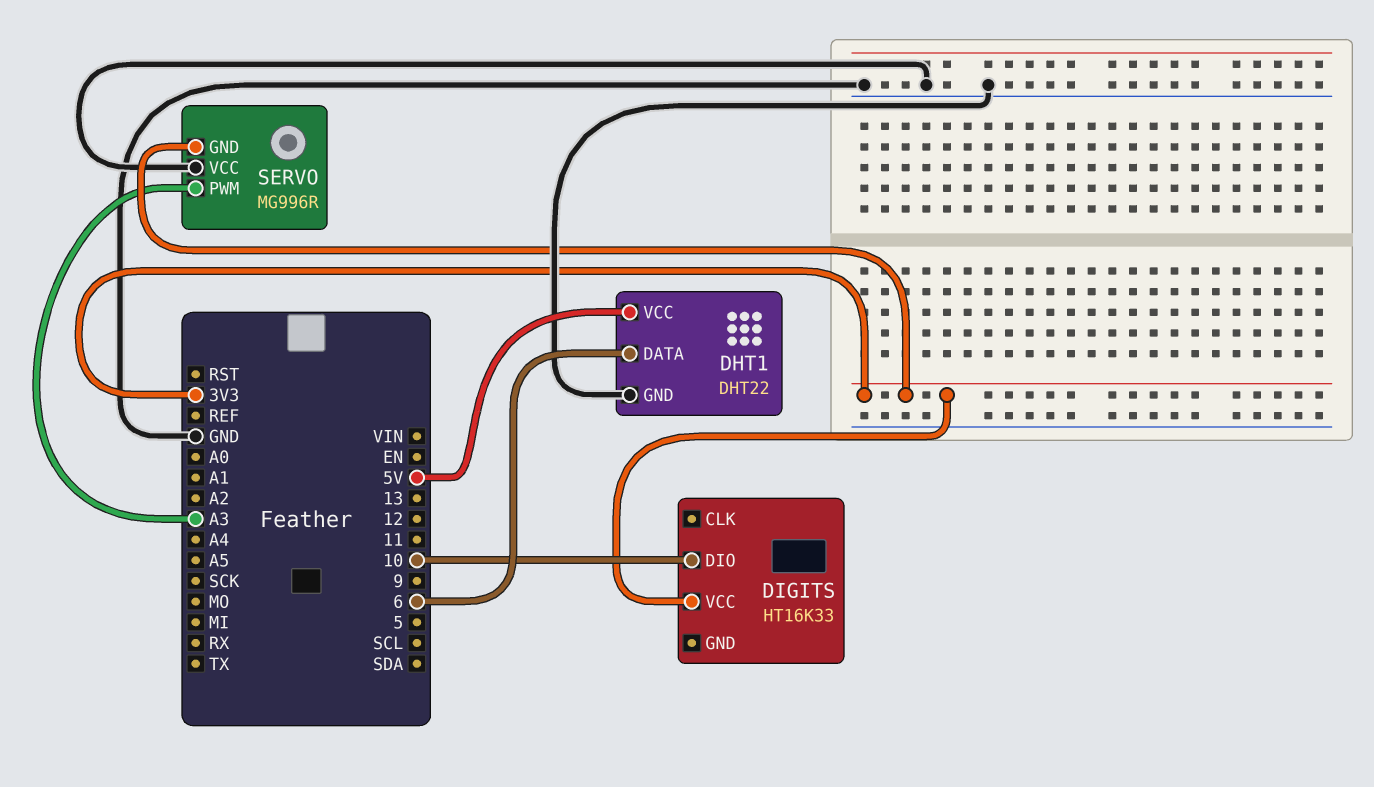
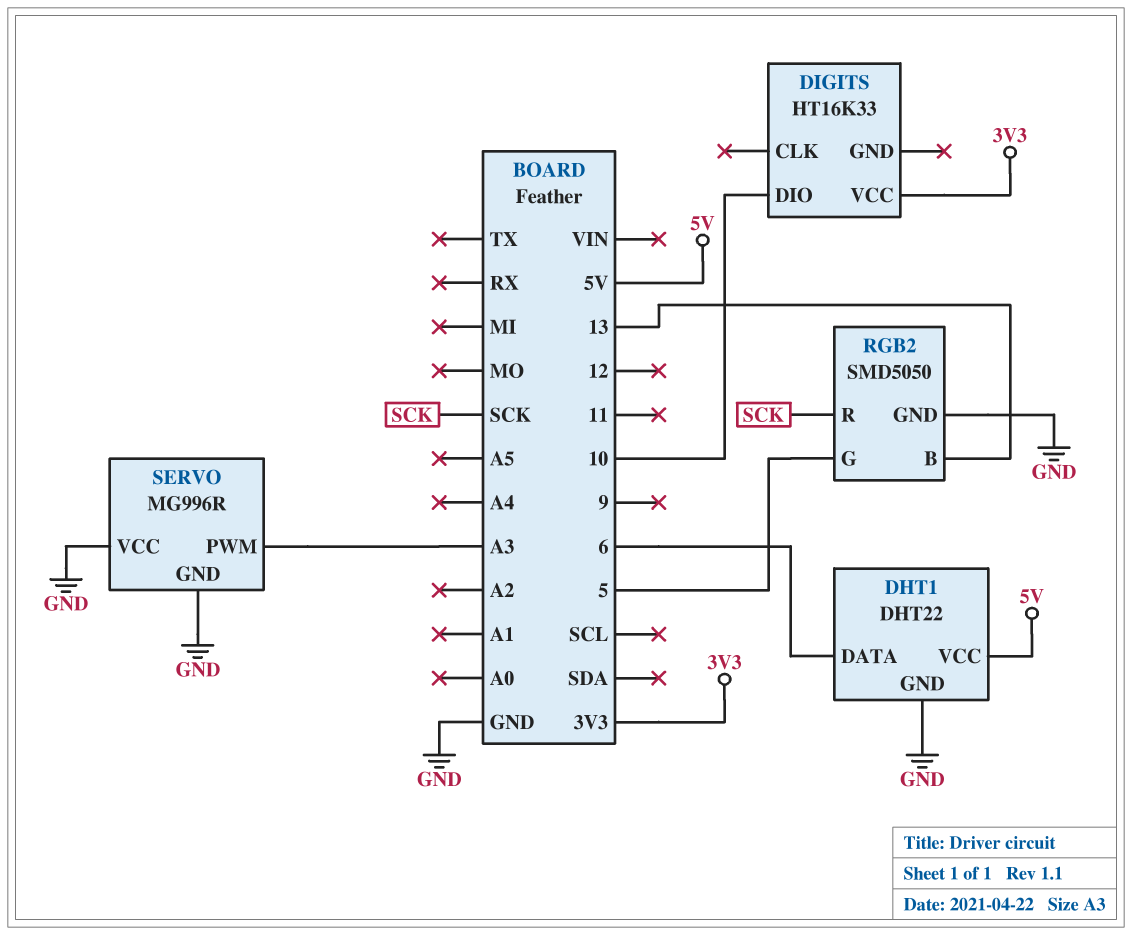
RGB2: none -> SMD5050
RGB2 pin B: none -> 13
RGB2 pin G: none -> 5
RGB2 pin GND: none -> GND
RGB2 pin R: none -> SCK
SERVO pin GND: 3V3 -> GND

